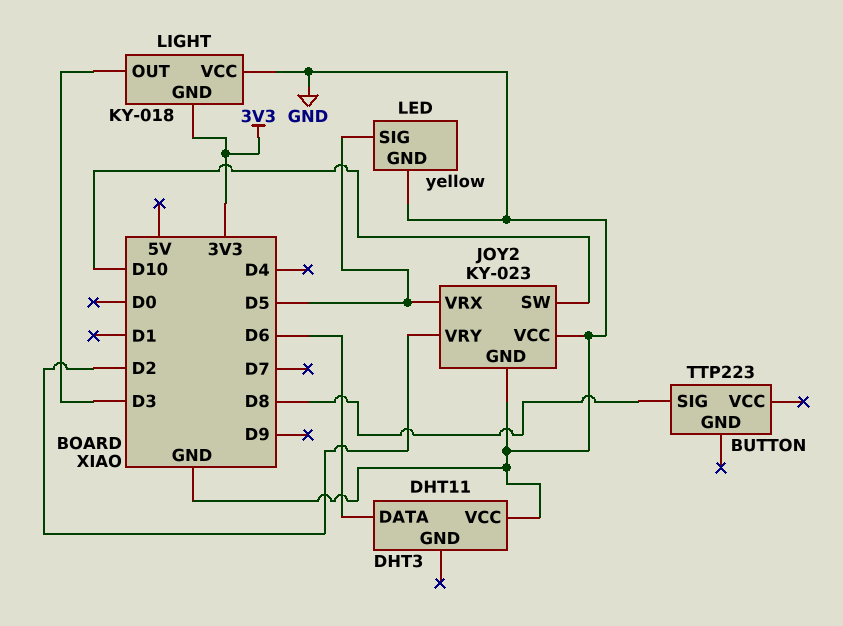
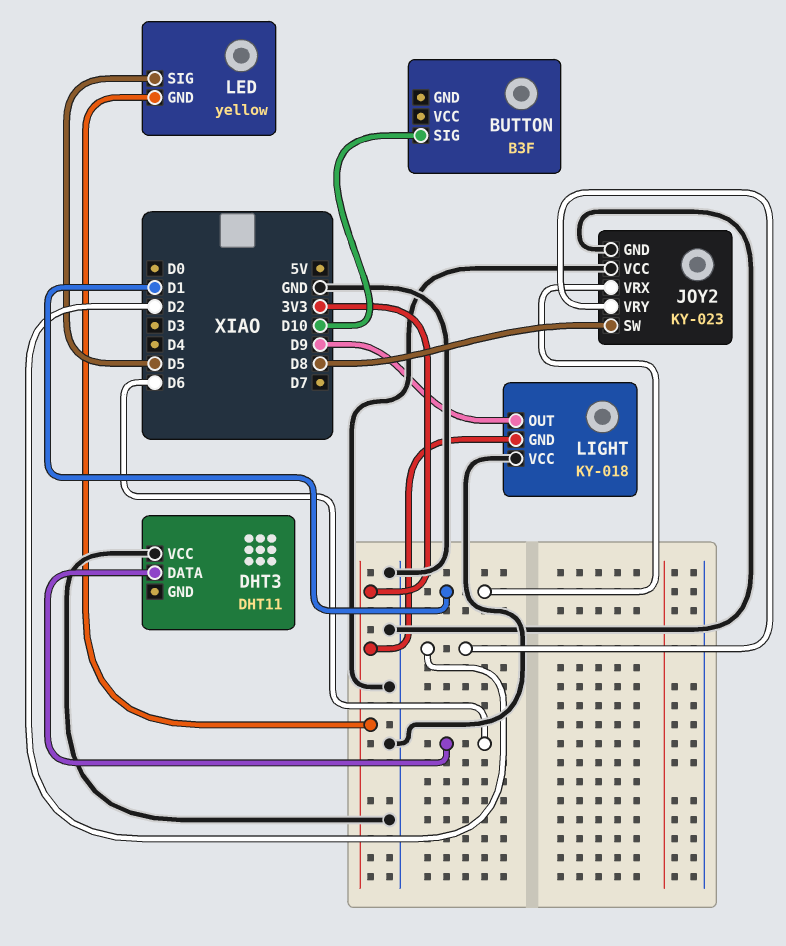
BUTTON: TTP223 -> B3F
BUTTON pin SIG: D8 -> D10
JOY2 pin SW: D10 -> D8
JOY2 pin VRX: D5 -> D1
LED pin GND: GND -> 3V3
LIGHT pin OUT: D3 -> D9

